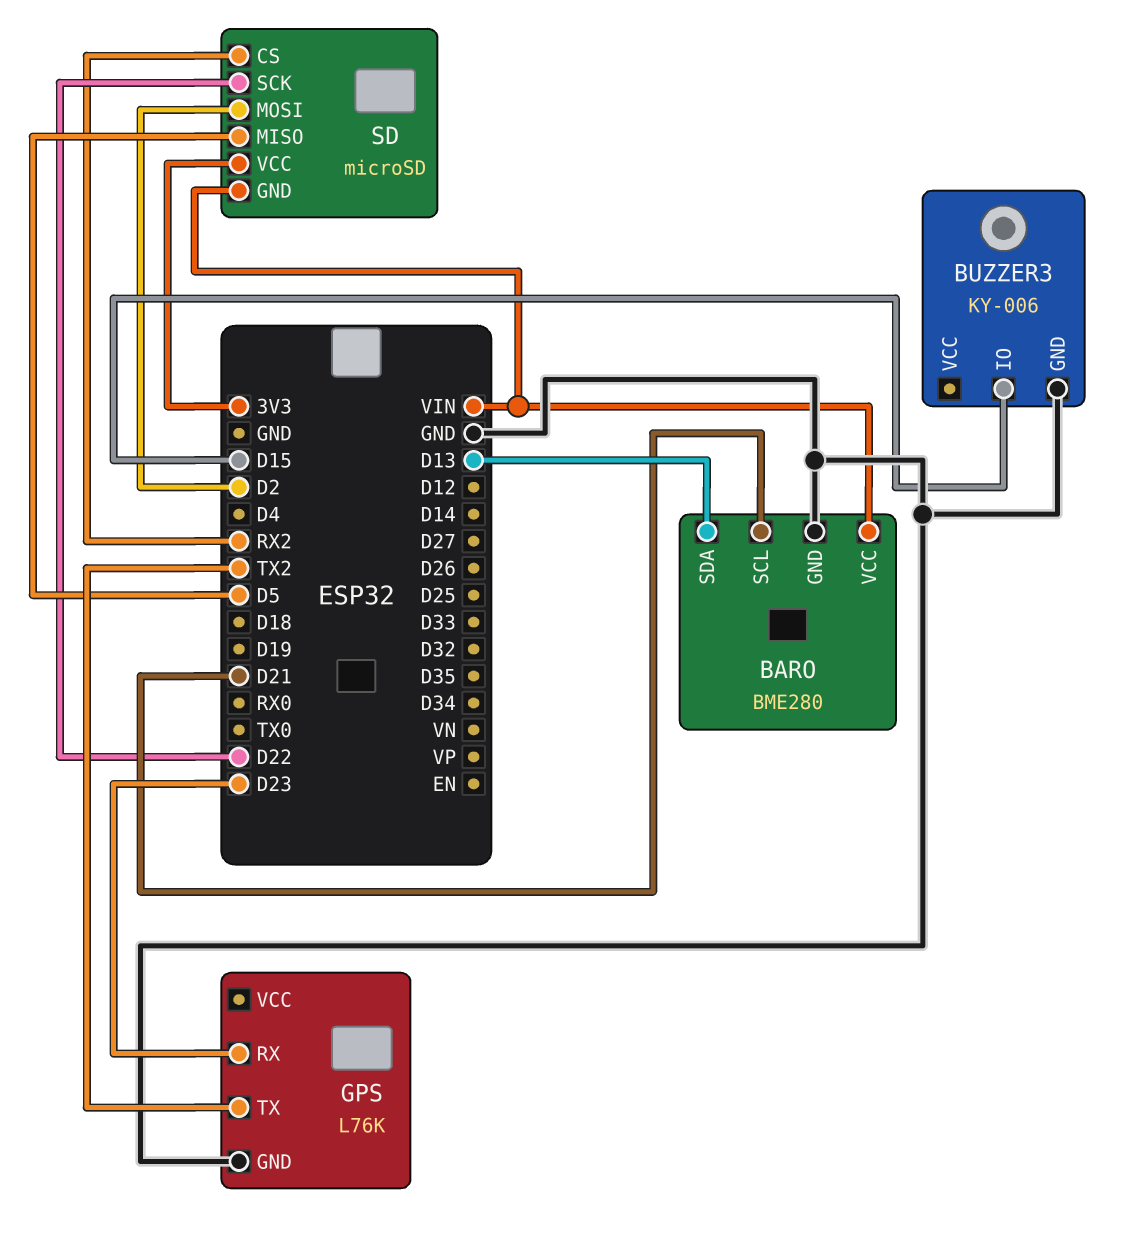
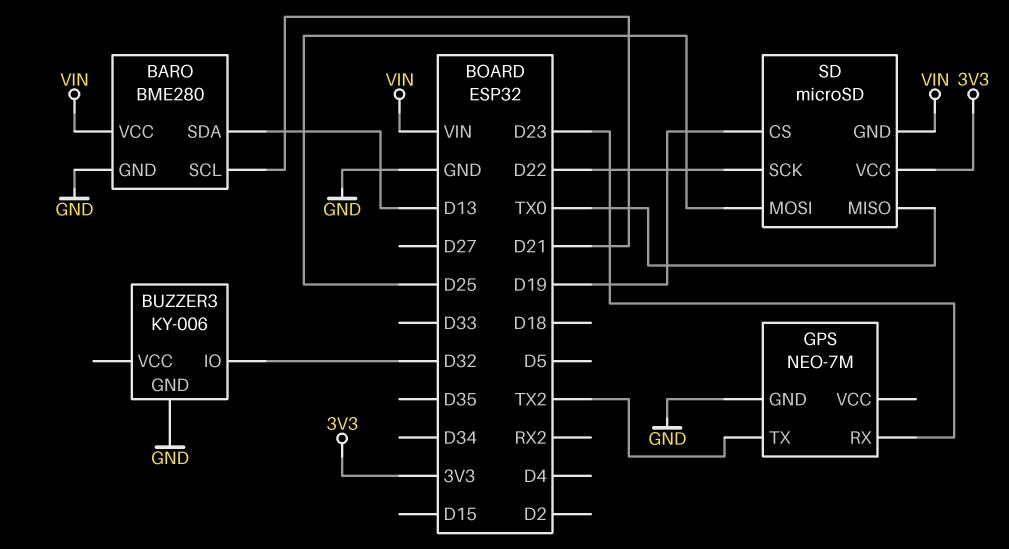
BUZZER3 pin IO: D15 -> D32
GPS: L76K -> NEO-7M
SD pin CS: RX2 -> D19
SD pin MISO: D5 -> TX0
SD pin MOSI: D2 -> D25

